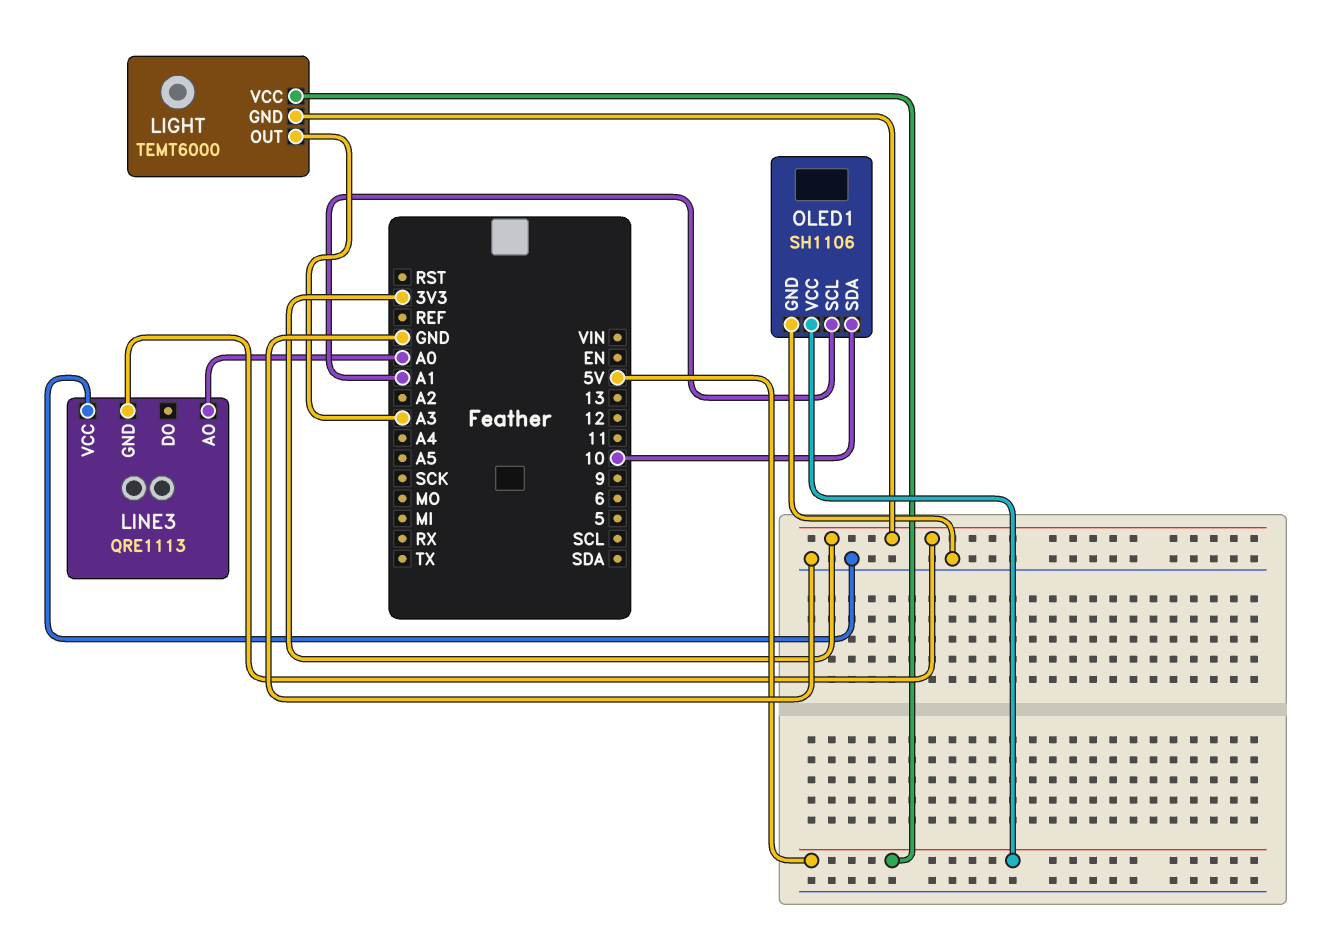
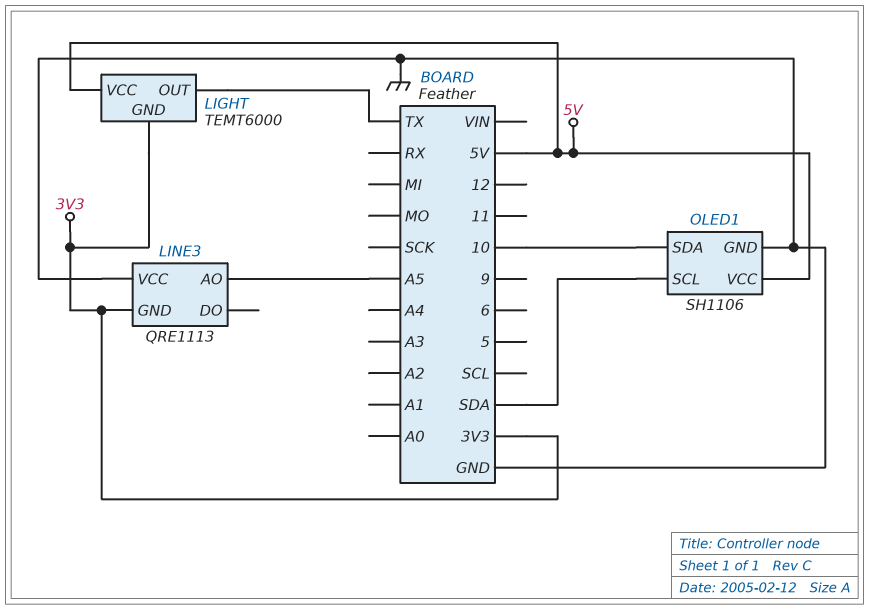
LIGHT pin OUT: A3 -> TX
LINE3 pin AO: A0 -> A5
OLED1 pin SCL: A1 -> SDA

